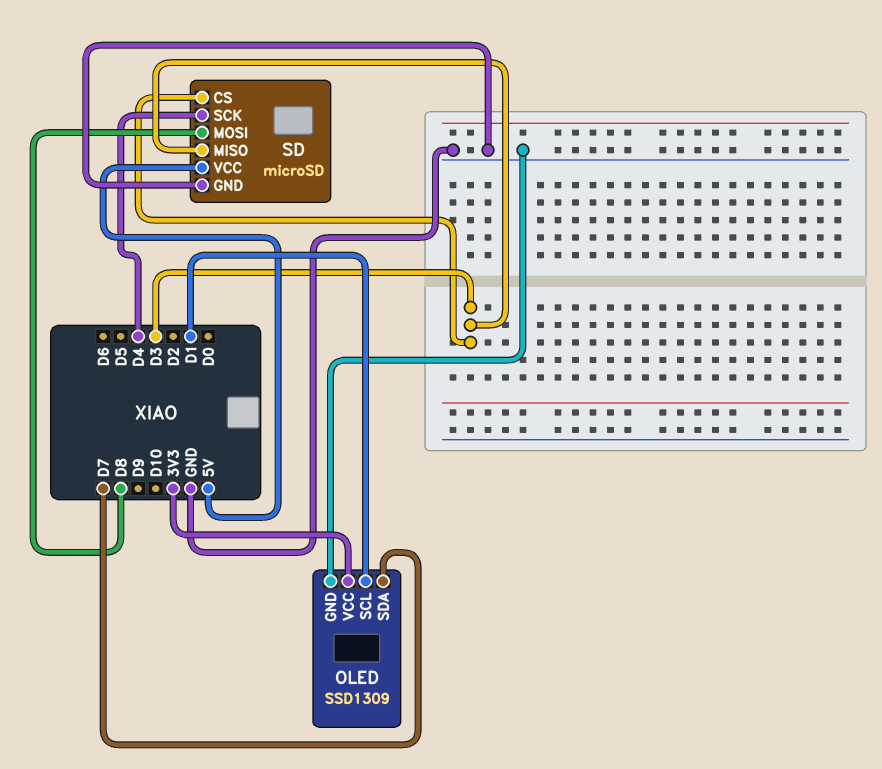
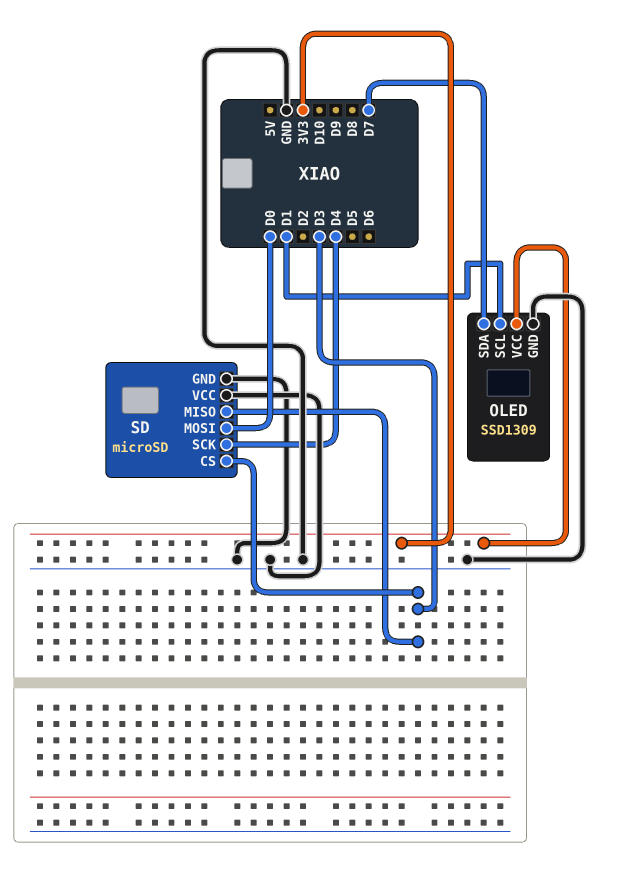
SD pin MOSI: D8 -> D0
SD pin VCC: 5V -> GND

